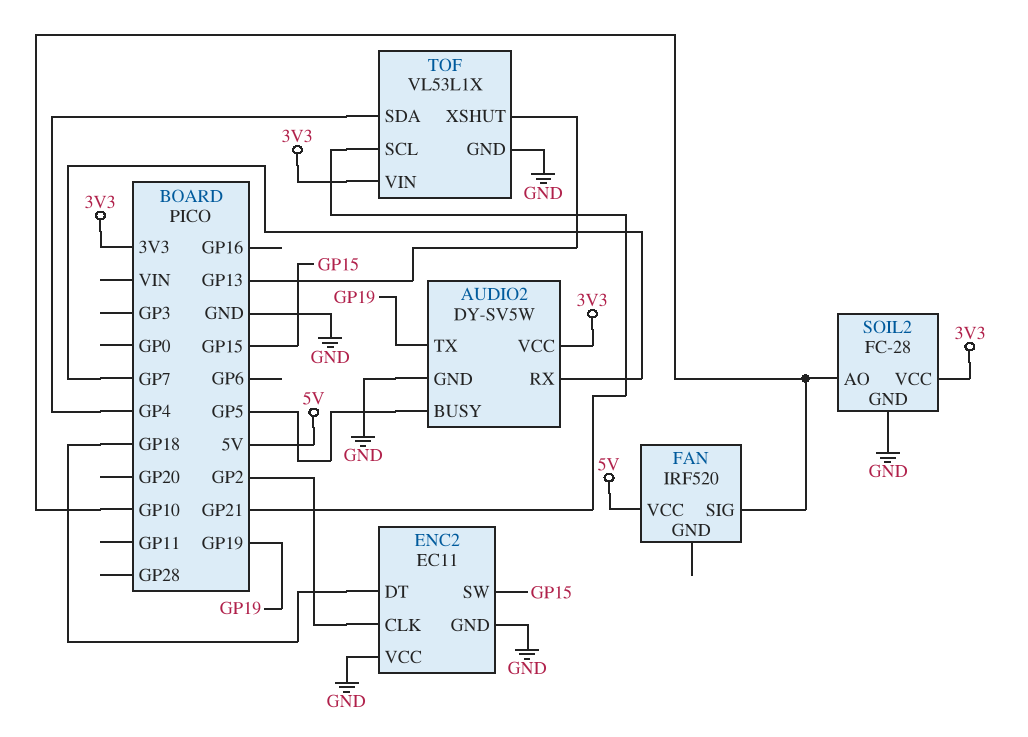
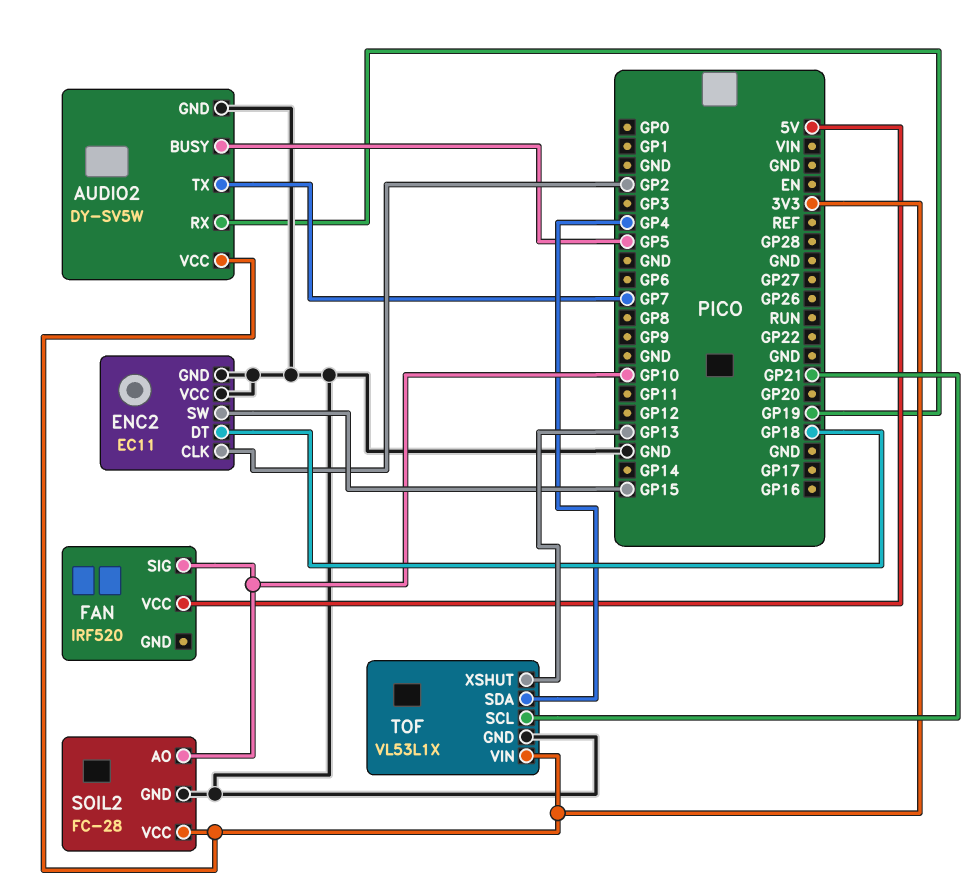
AUDIO2 pin RX: GP7 -> GP19
AUDIO2 pin TX: GP19 -> GP7

